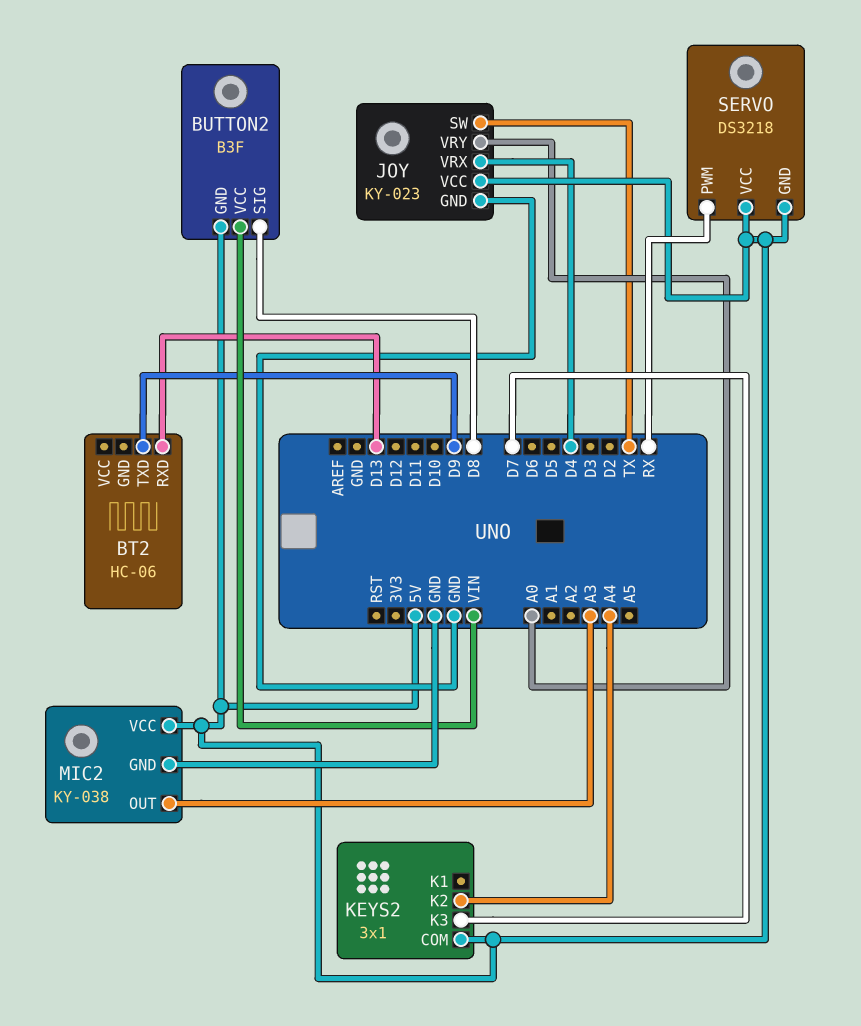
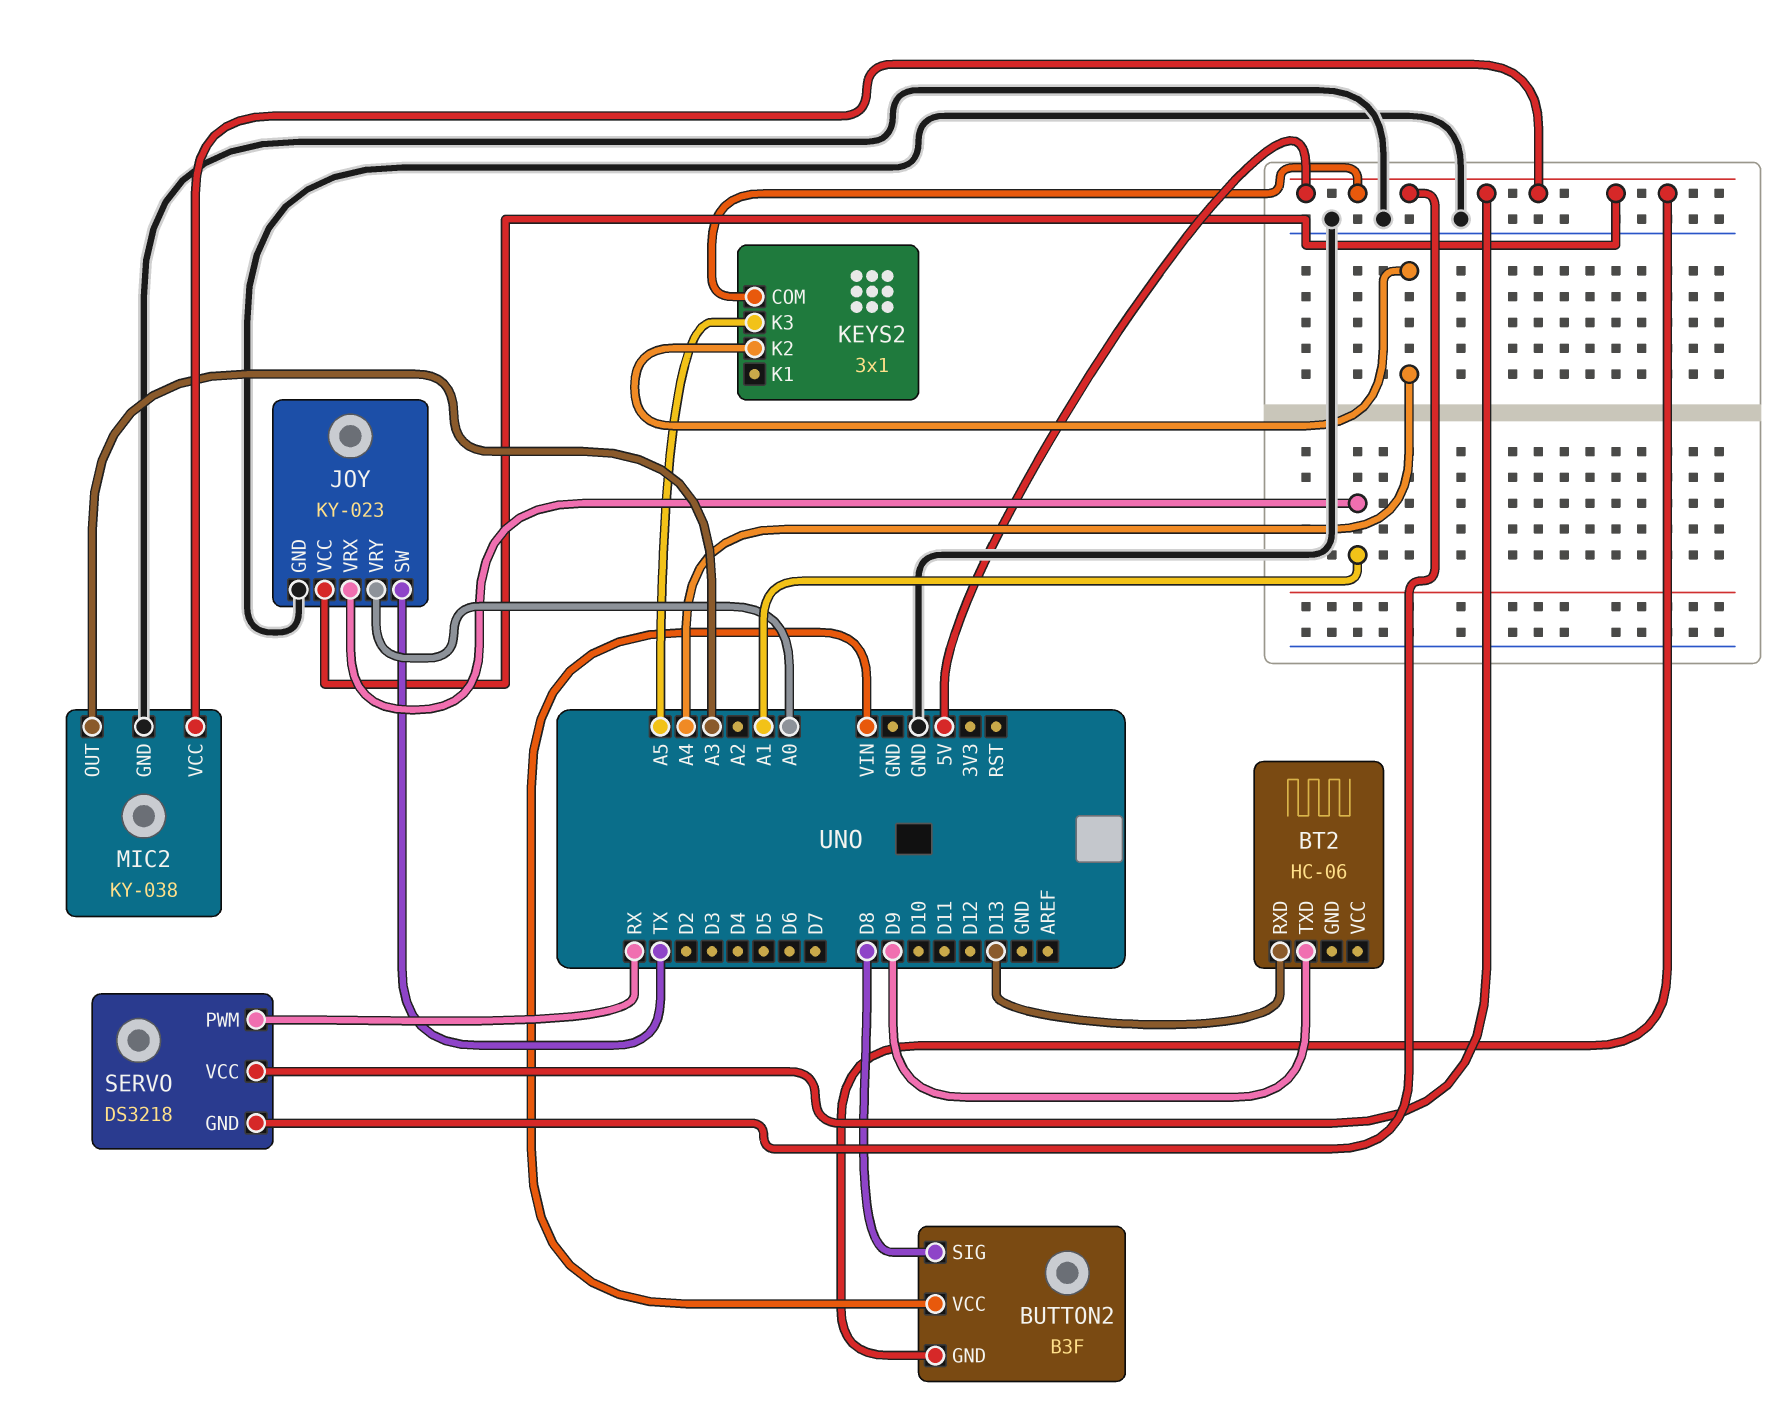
JOY pin VRX: D4 -> A1
KEYS2 pin K3: D7 -> A5

